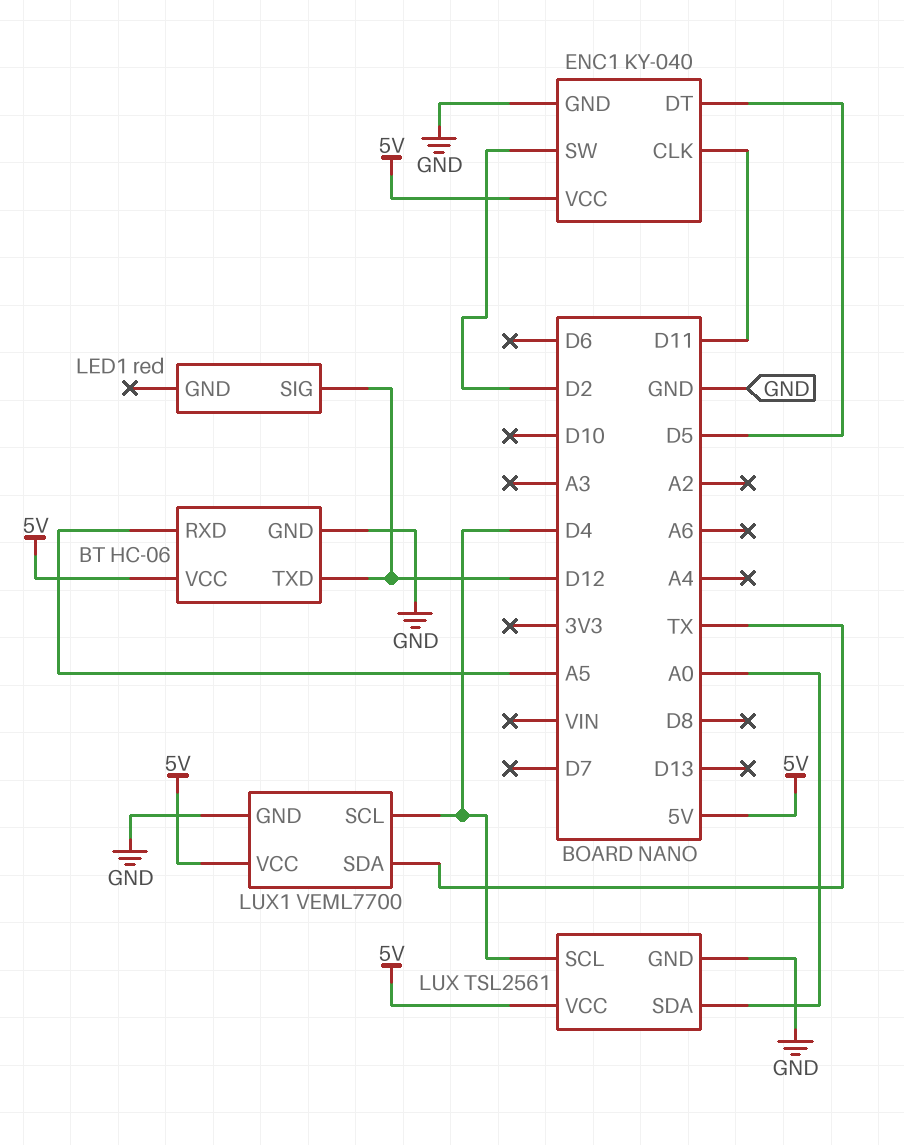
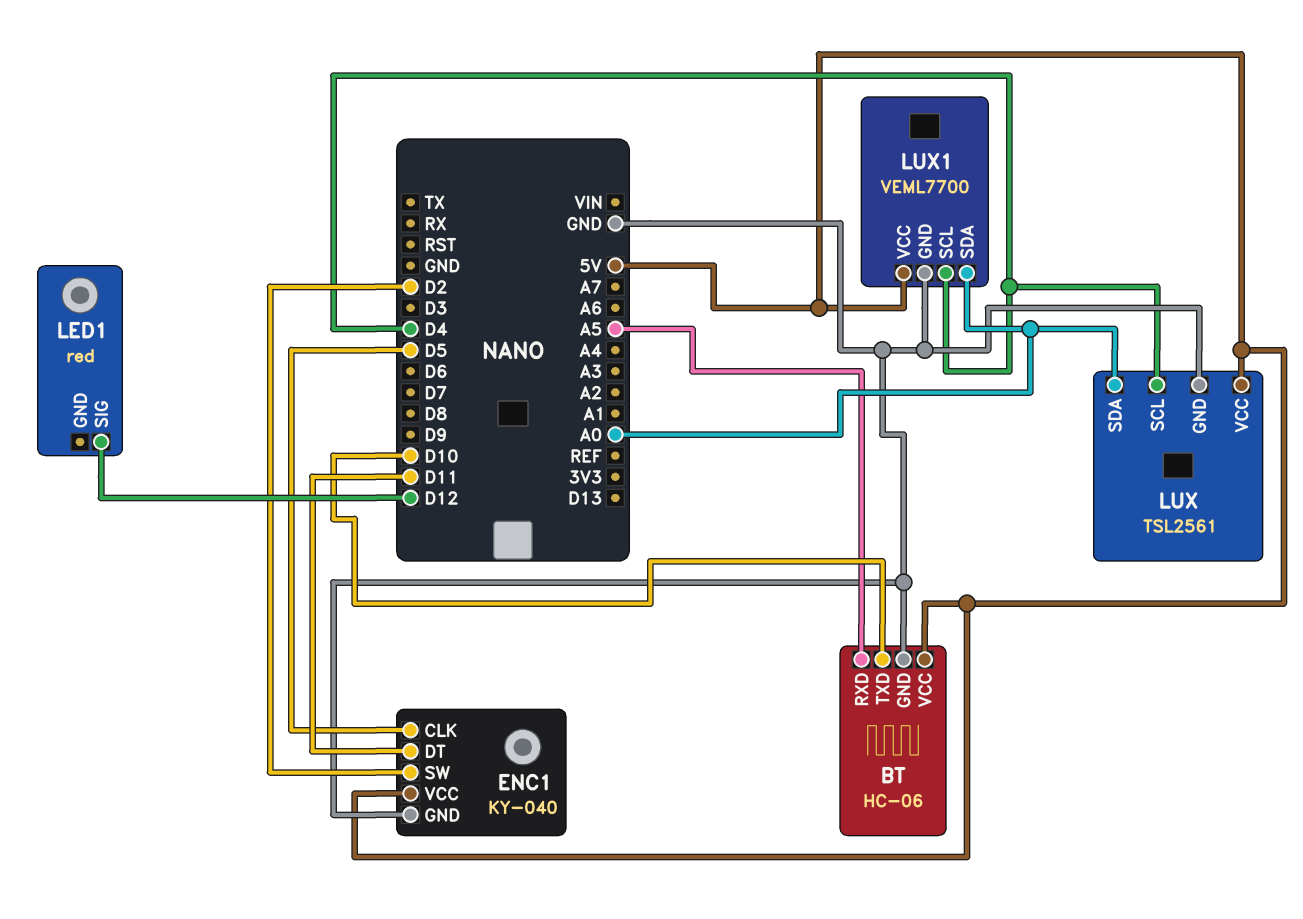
BT pin TXD: D12 -> D10
ENC1 pin CLK: D11 -> D5
ENC1 pin DT: D5 -> D11
LUX1 pin SDA: TX -> A0

